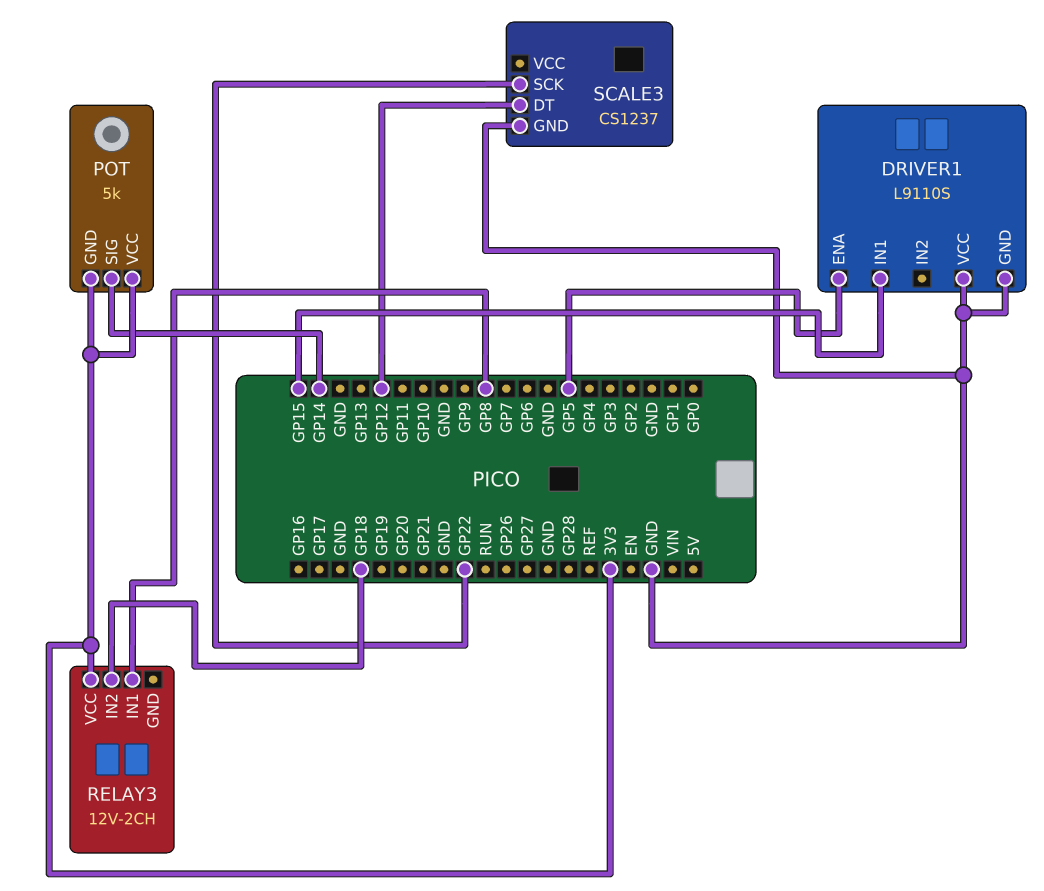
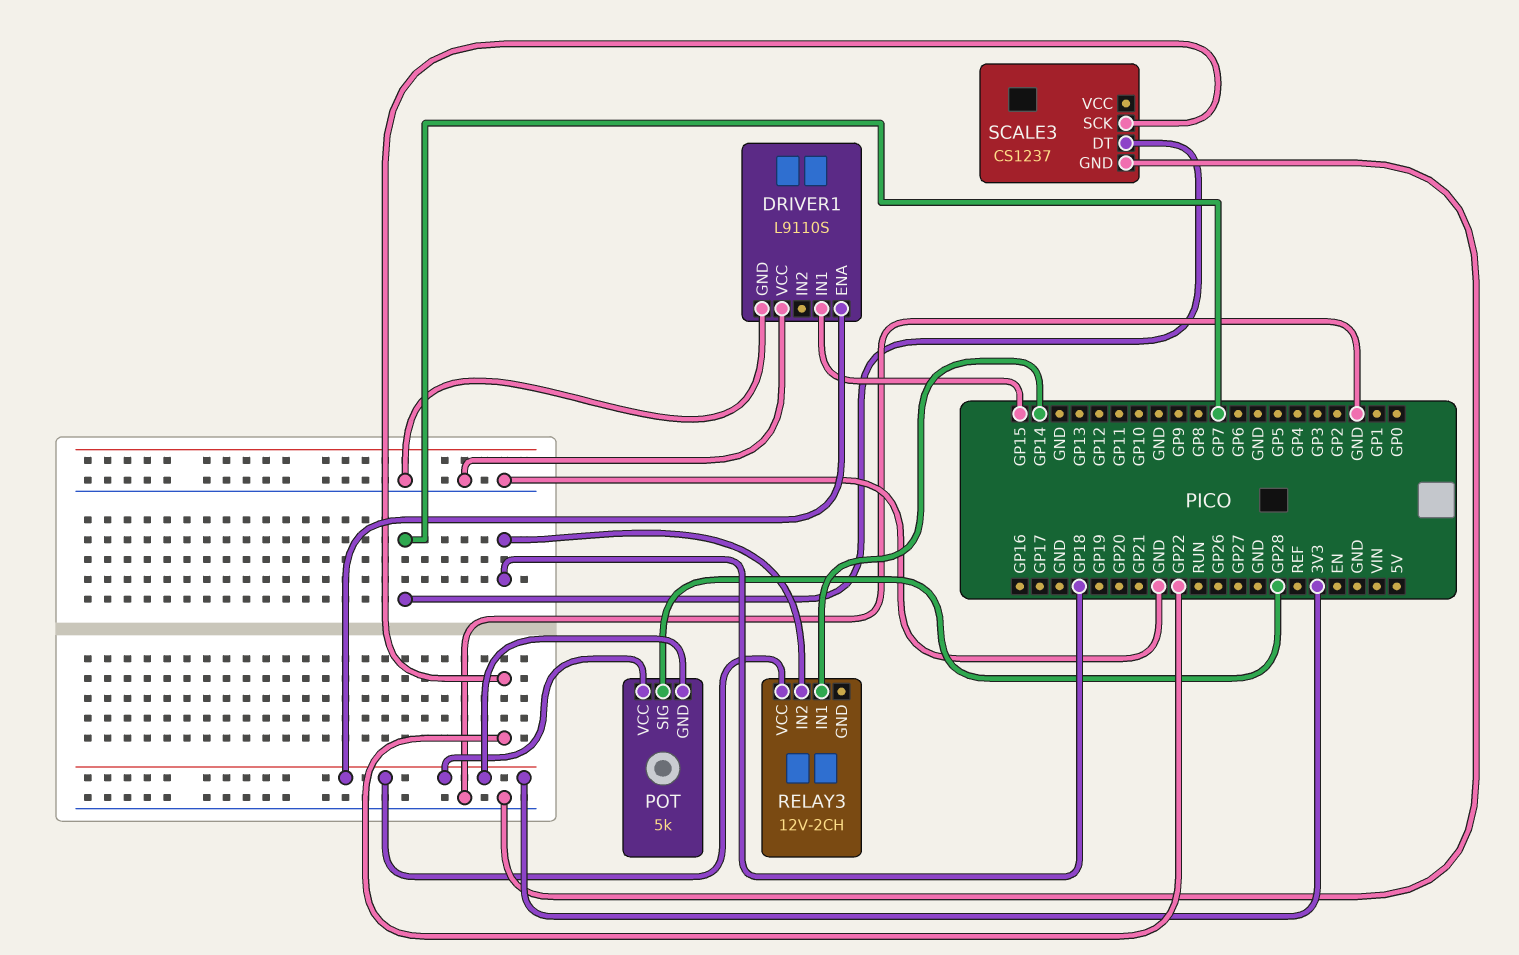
DRIVER1 pin ENA: GP5 -> 3V3
POT pin SIG: GP14 -> GP28
RELAY3 pin IN1: GP8 -> GP14
SCALE3 pin DT: GP12 -> GP7

